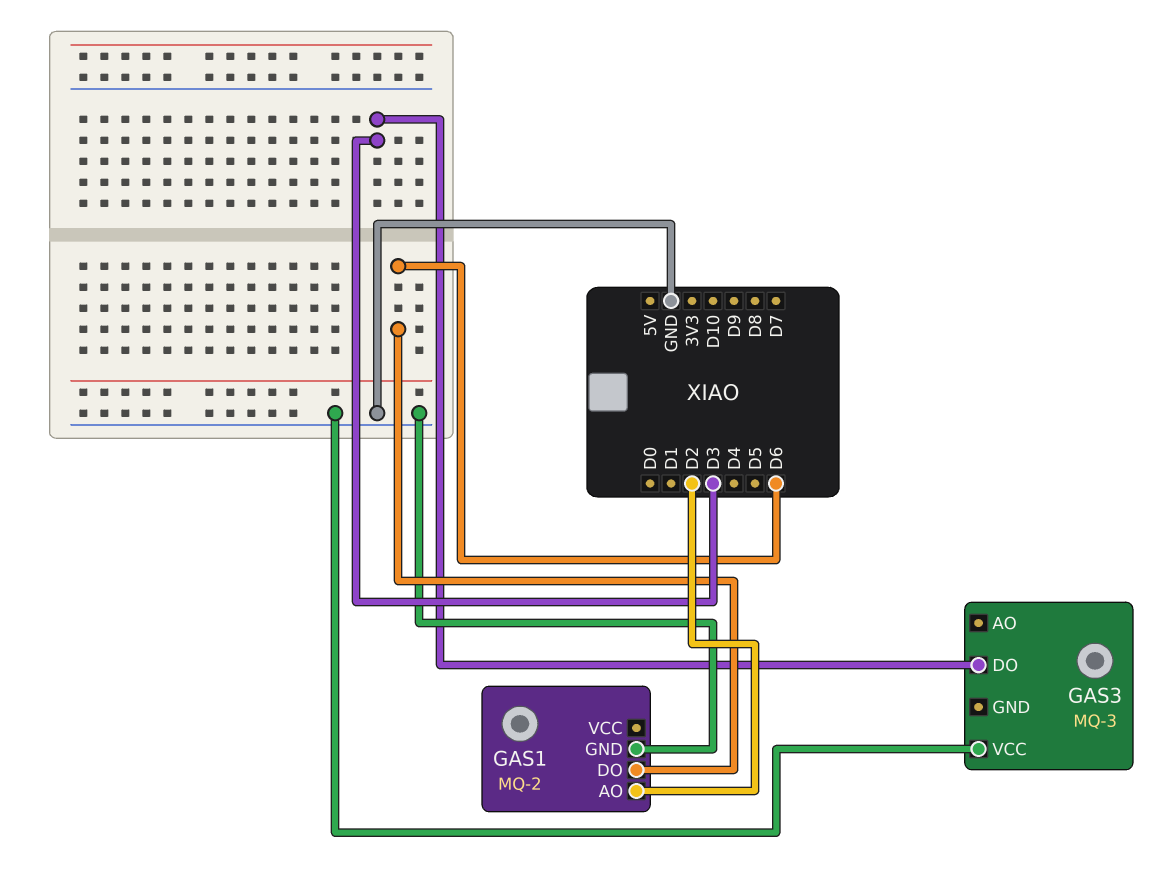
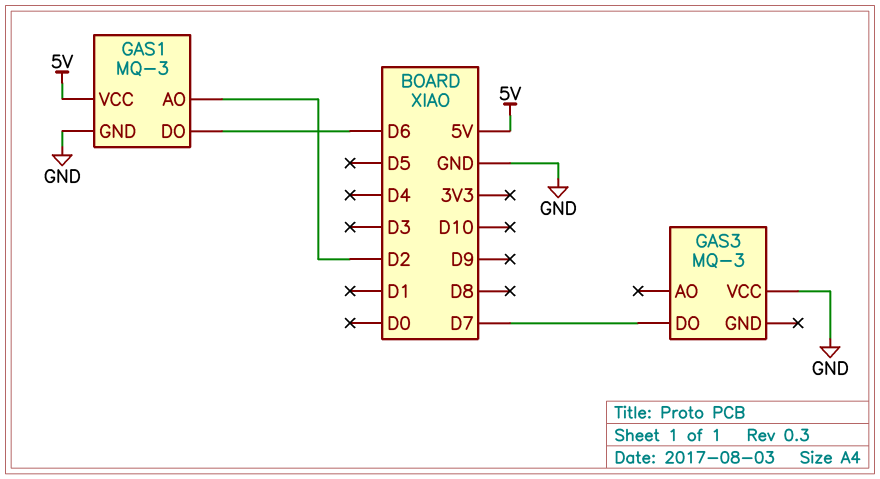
GAS1: MQ-2 -> MQ-3
GAS1 pin VCC: none -> 5V
GAS3 pin DO: D3 -> D7

